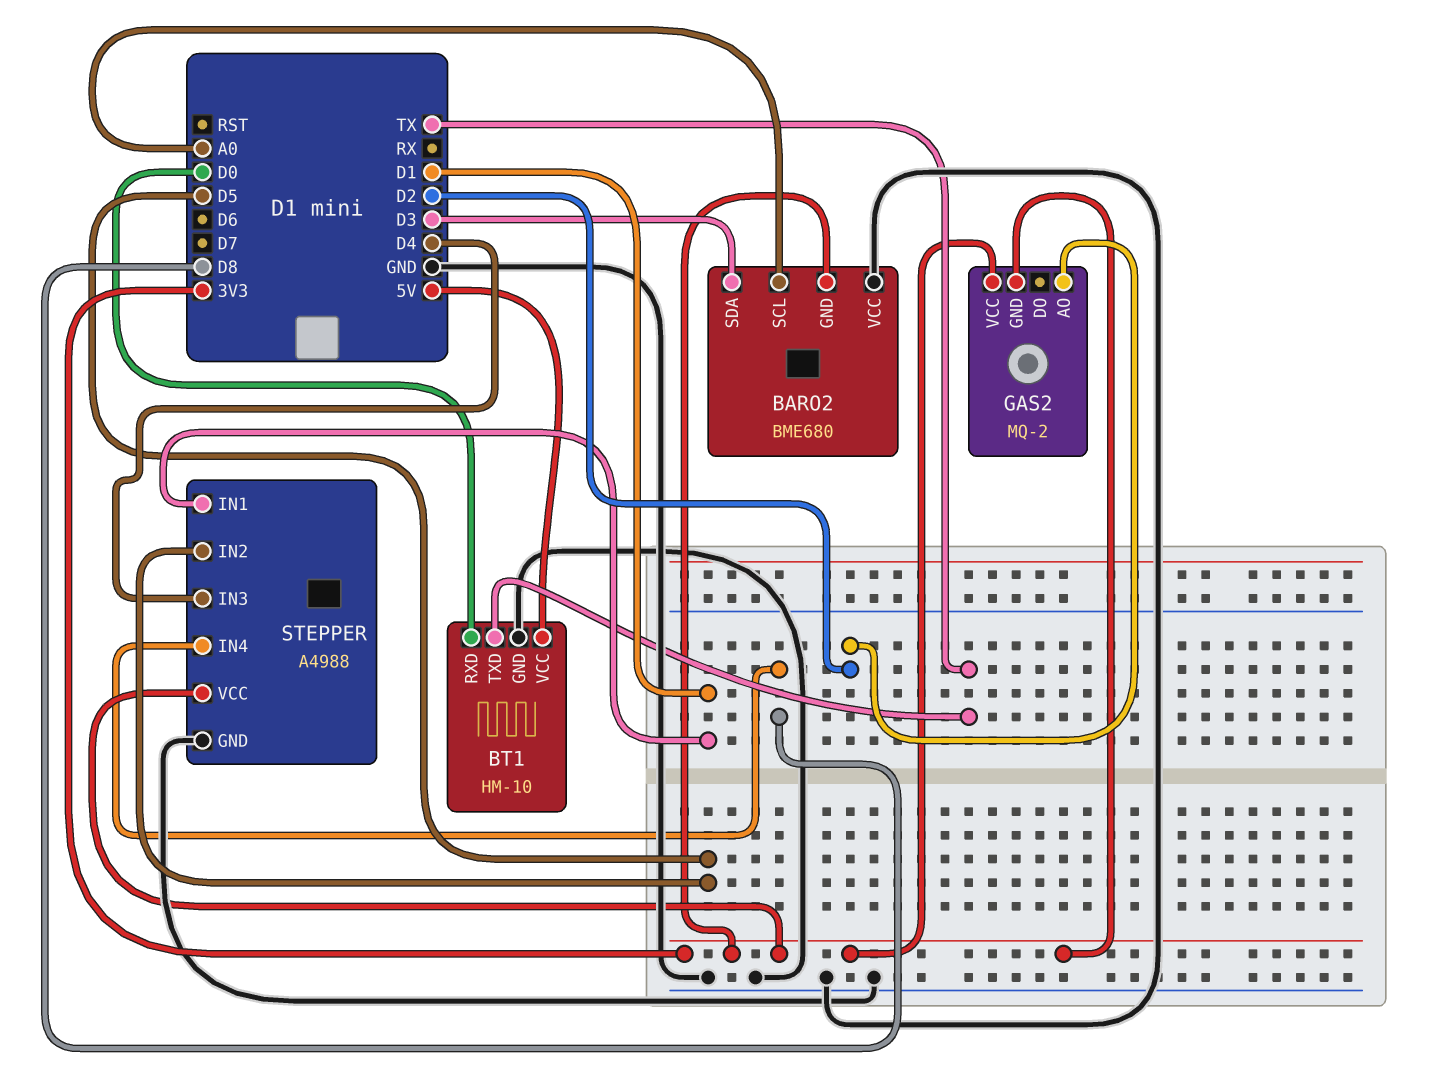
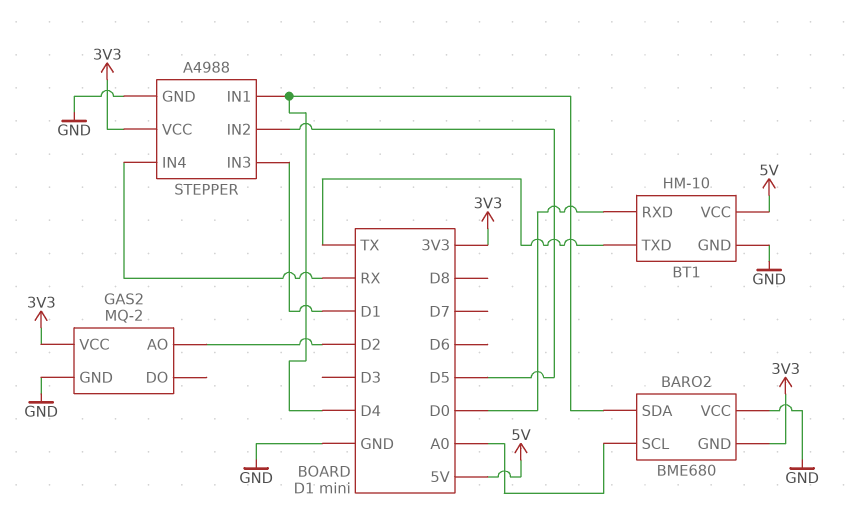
BARO2 pin SDA: D3 -> D4
GAS2 pin GND: 3V3 -> GND
STEPPER pin IN1: D1 -> D4
STEPPER pin IN3: D4 -> D1
STEPPER pin IN4: D8 -> RX

